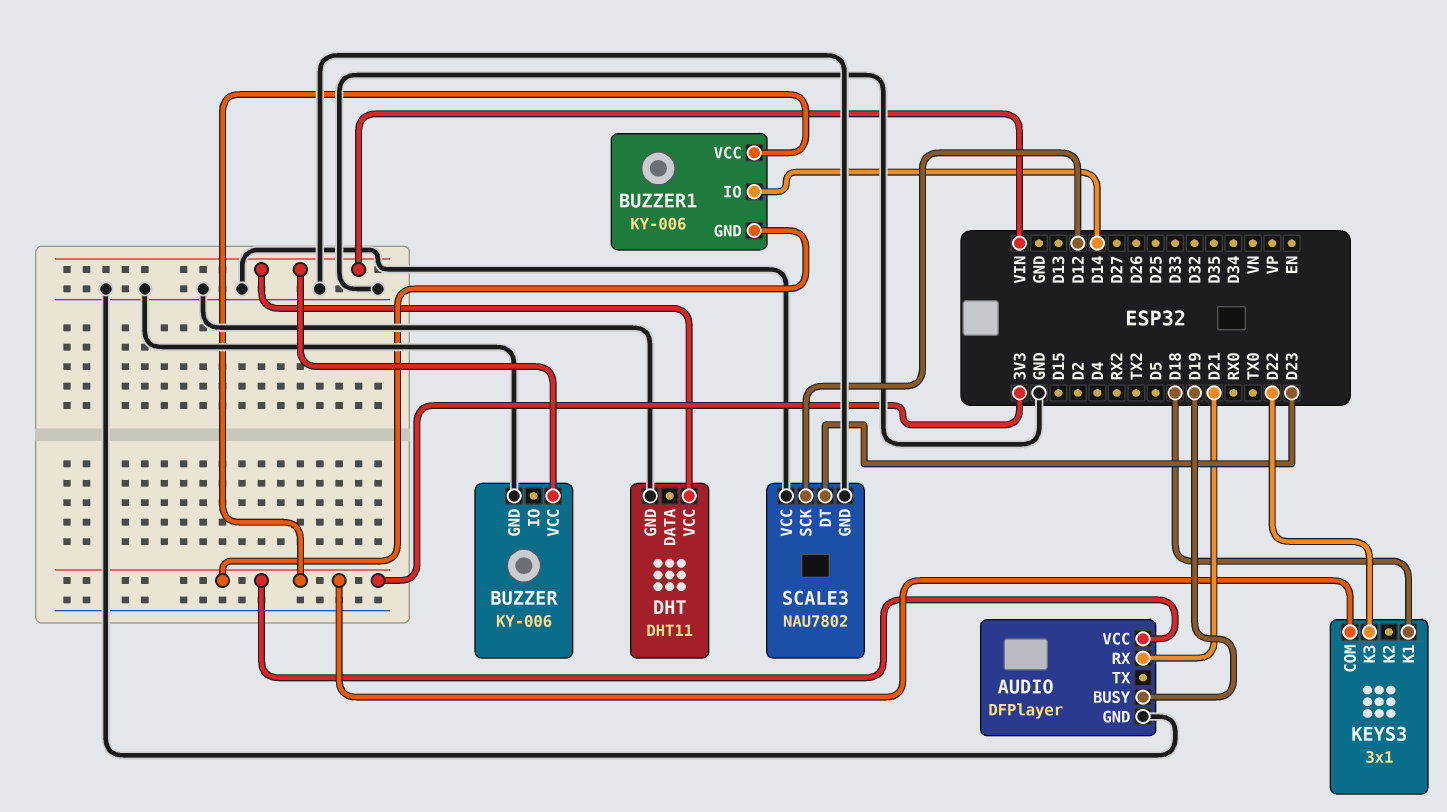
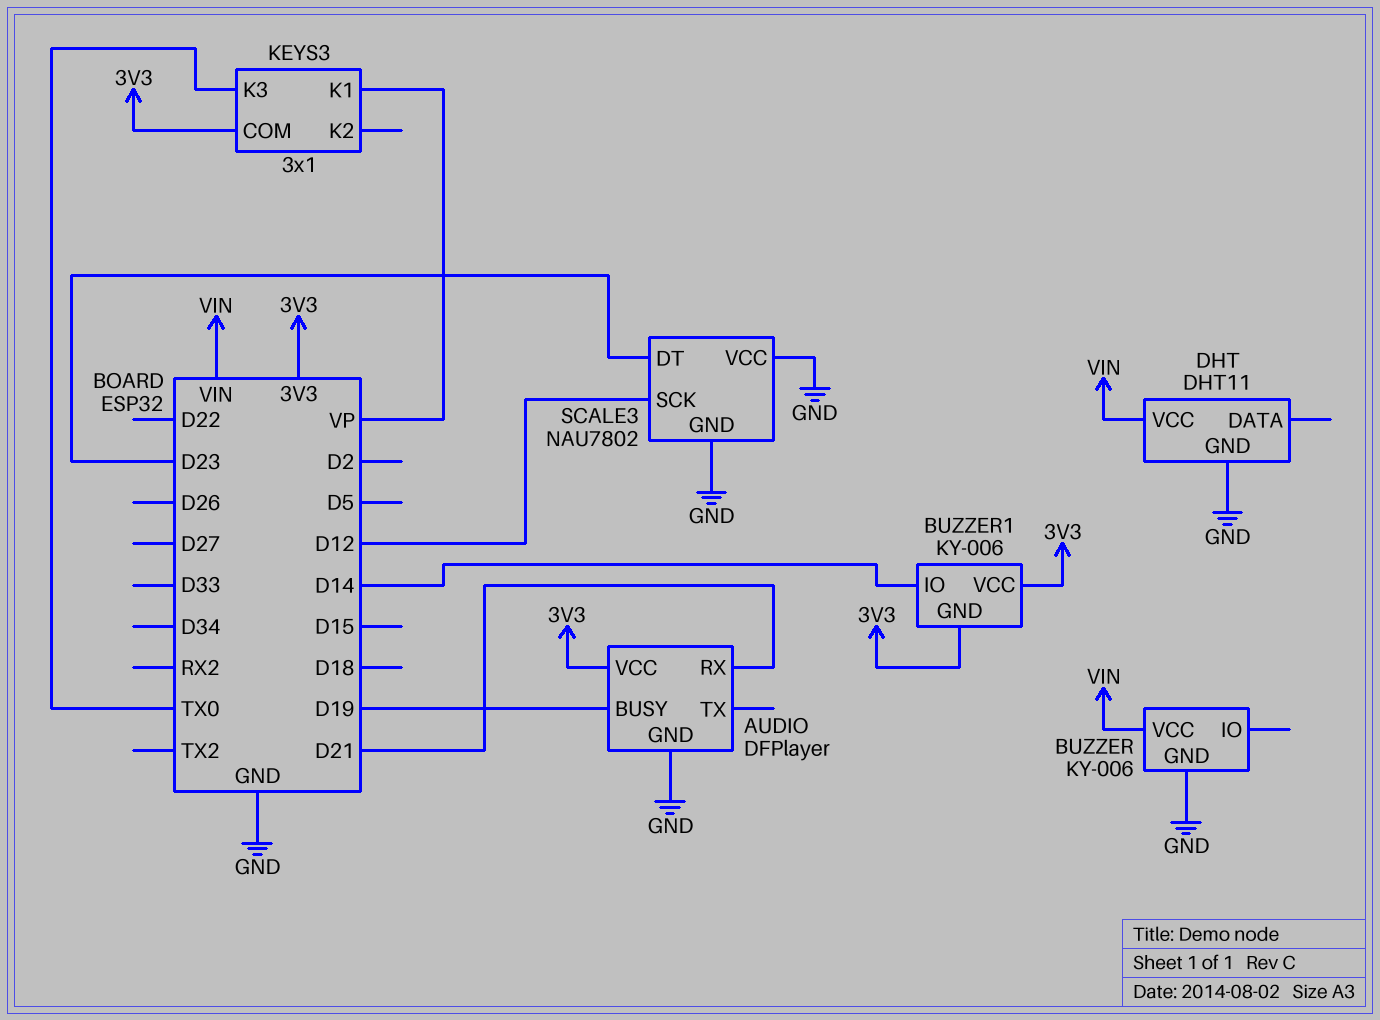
KEYS3 pin K1: D18 -> VP
KEYS3 pin K3: D22 -> TX0

